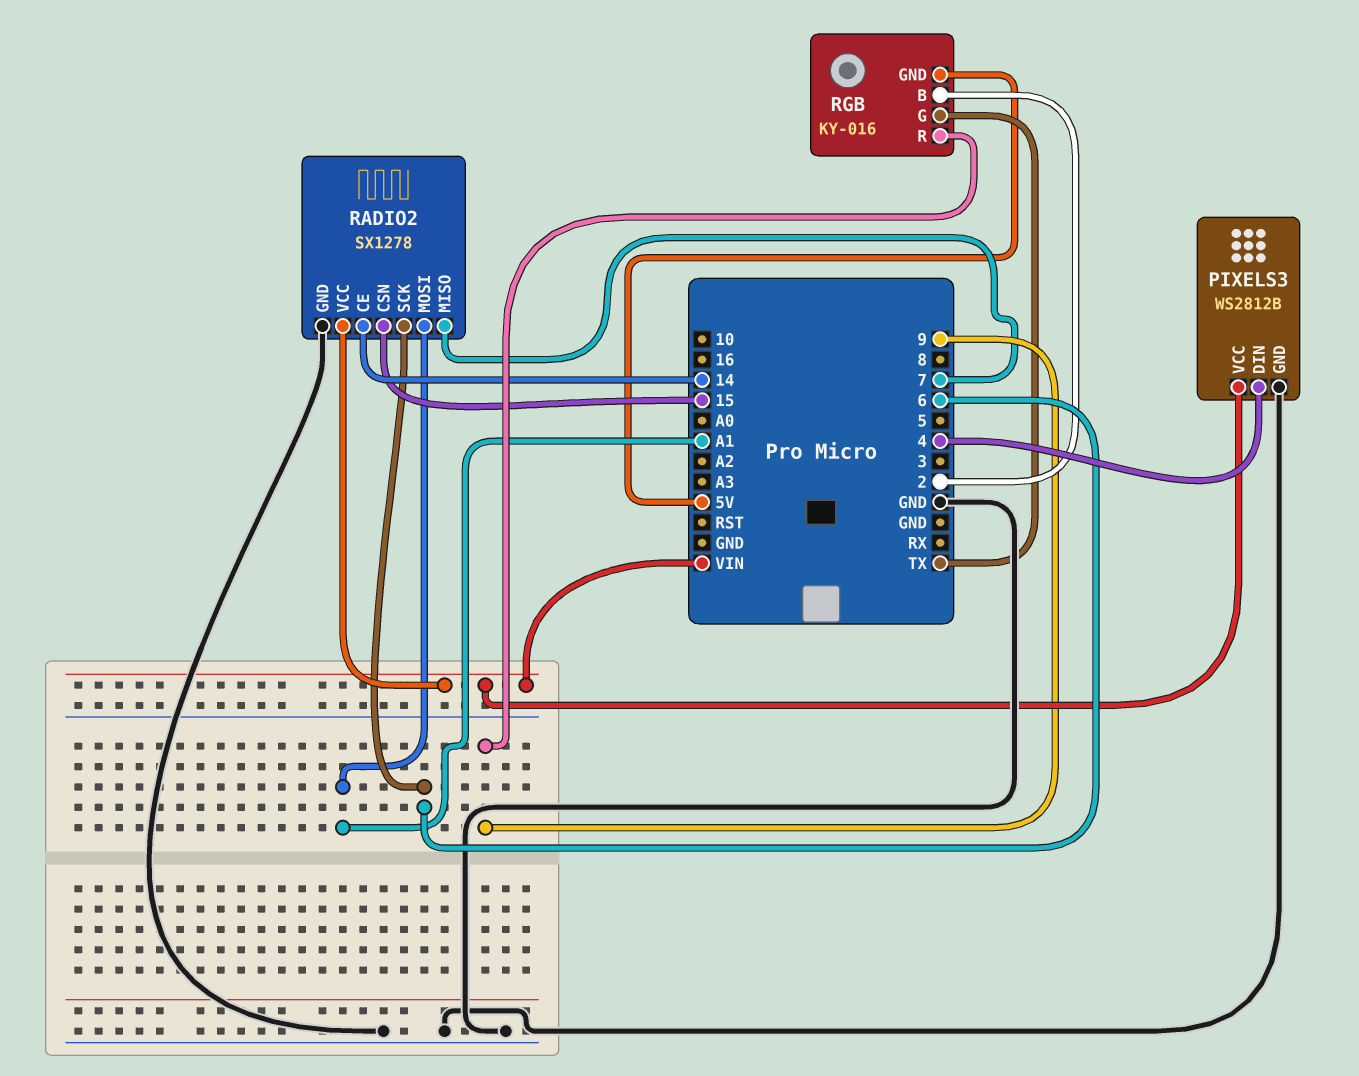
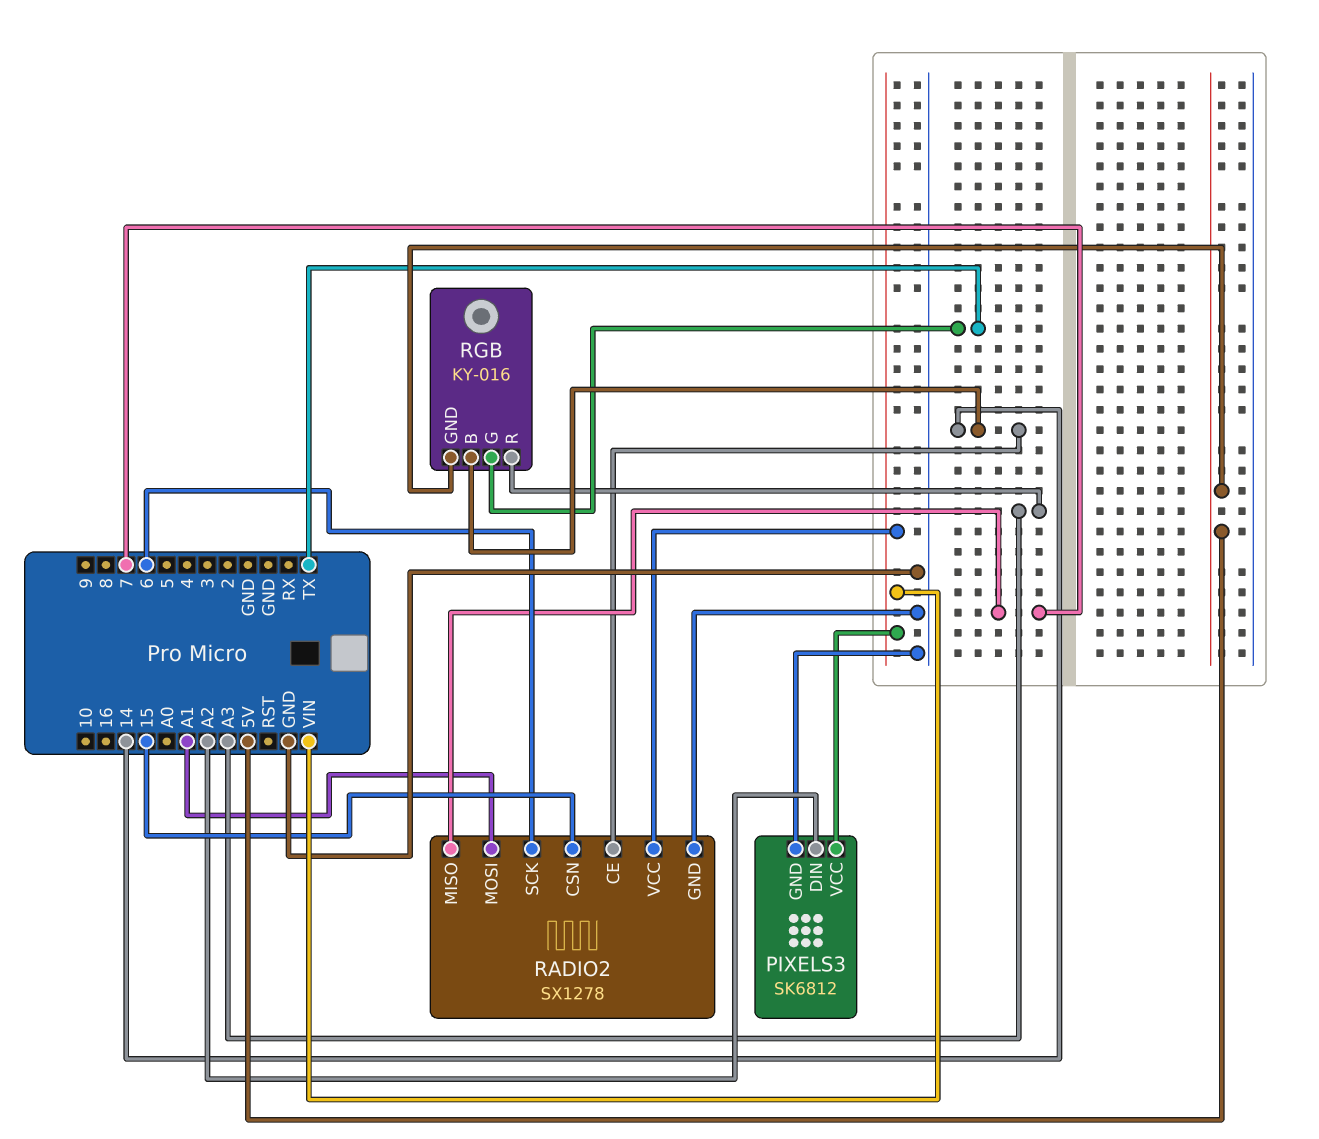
PIXELS3: WS2812B -> SK6812
PIXELS3 pin DIN: 4 -> A2
RGB pin B: 2 -> 14
RGB pin R: 9 -> A3

